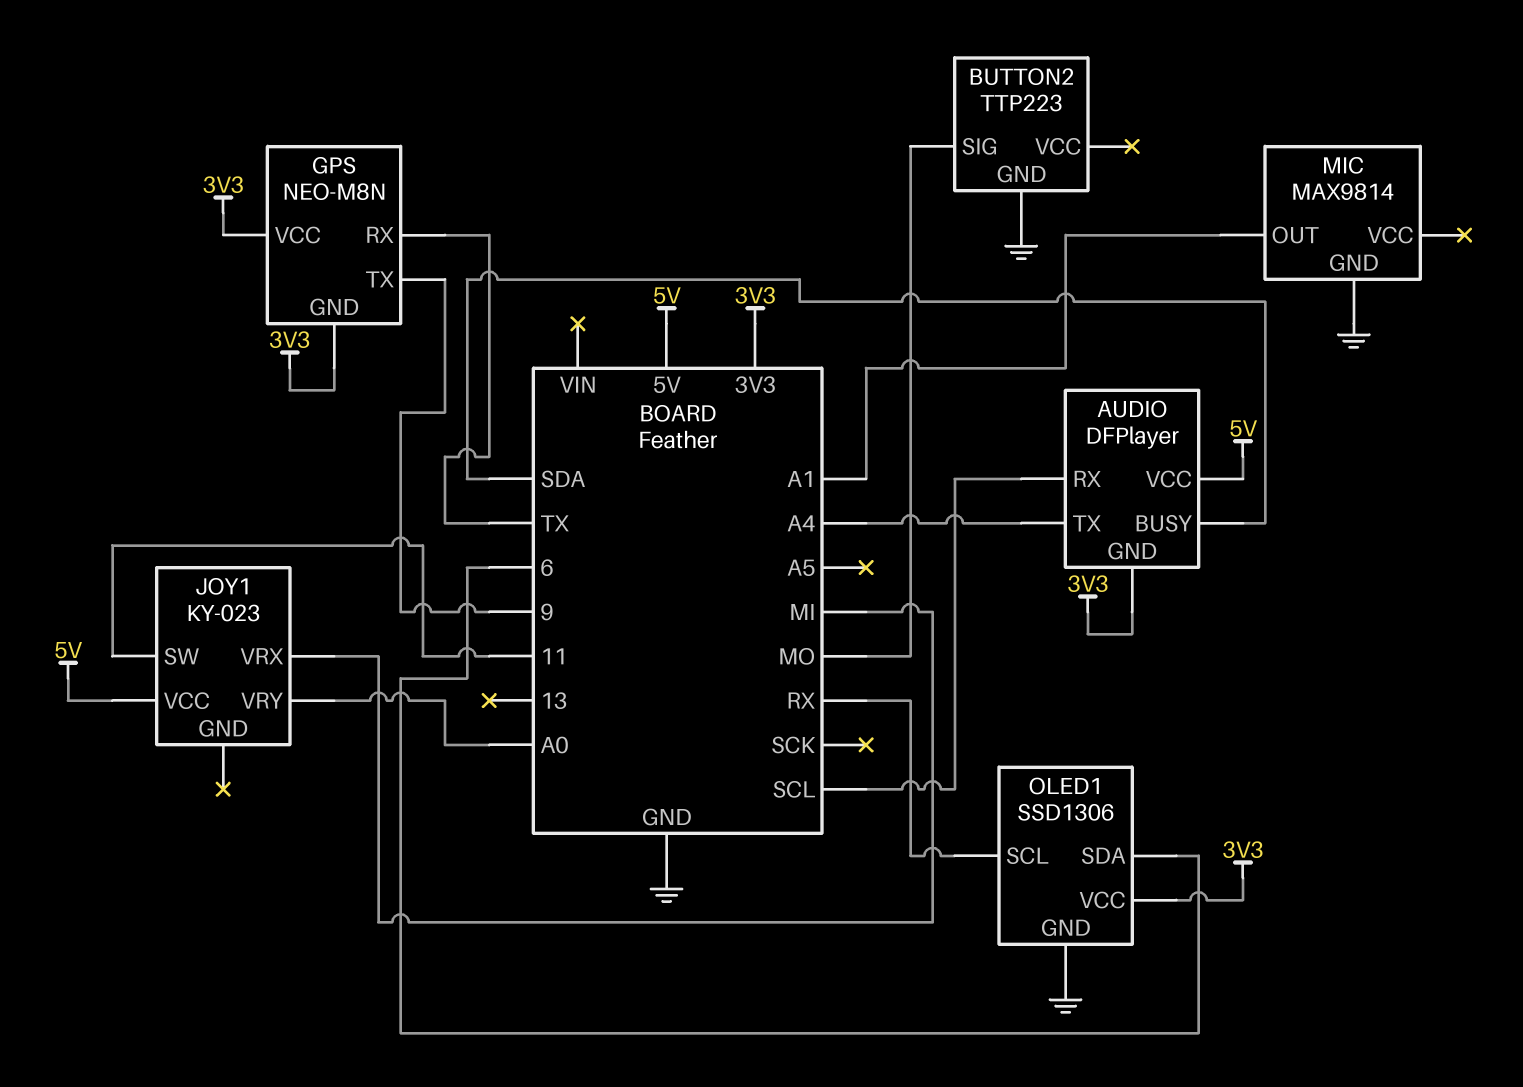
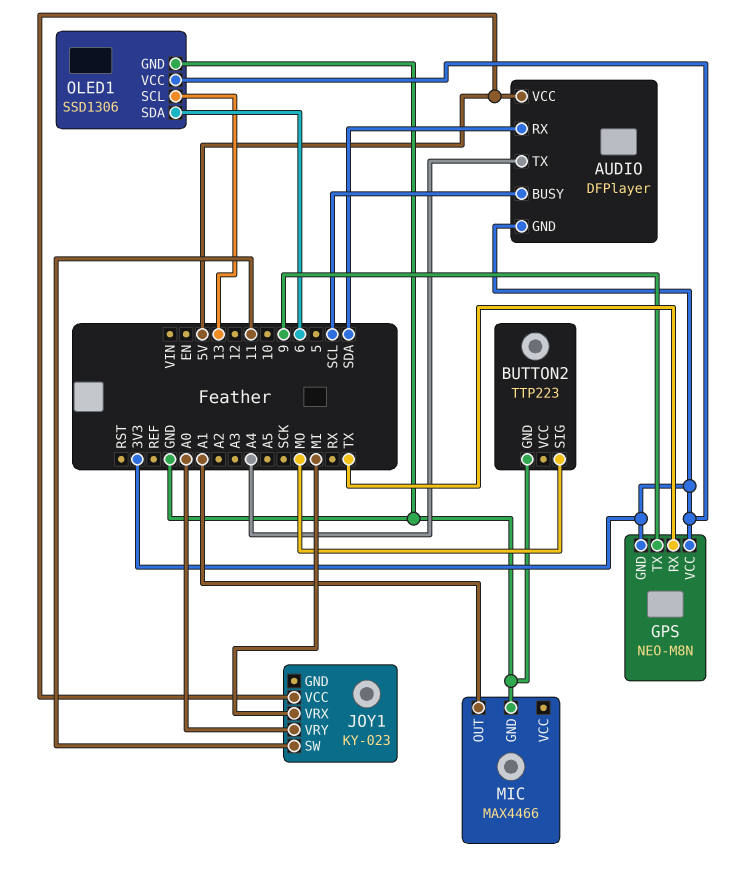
AUDIO pin BUSY: SDA -> SCL
AUDIO pin RX: SCL -> SDA
MIC: MAX9814 -> MAX4466
OLED1 pin SCL: RX -> 13

